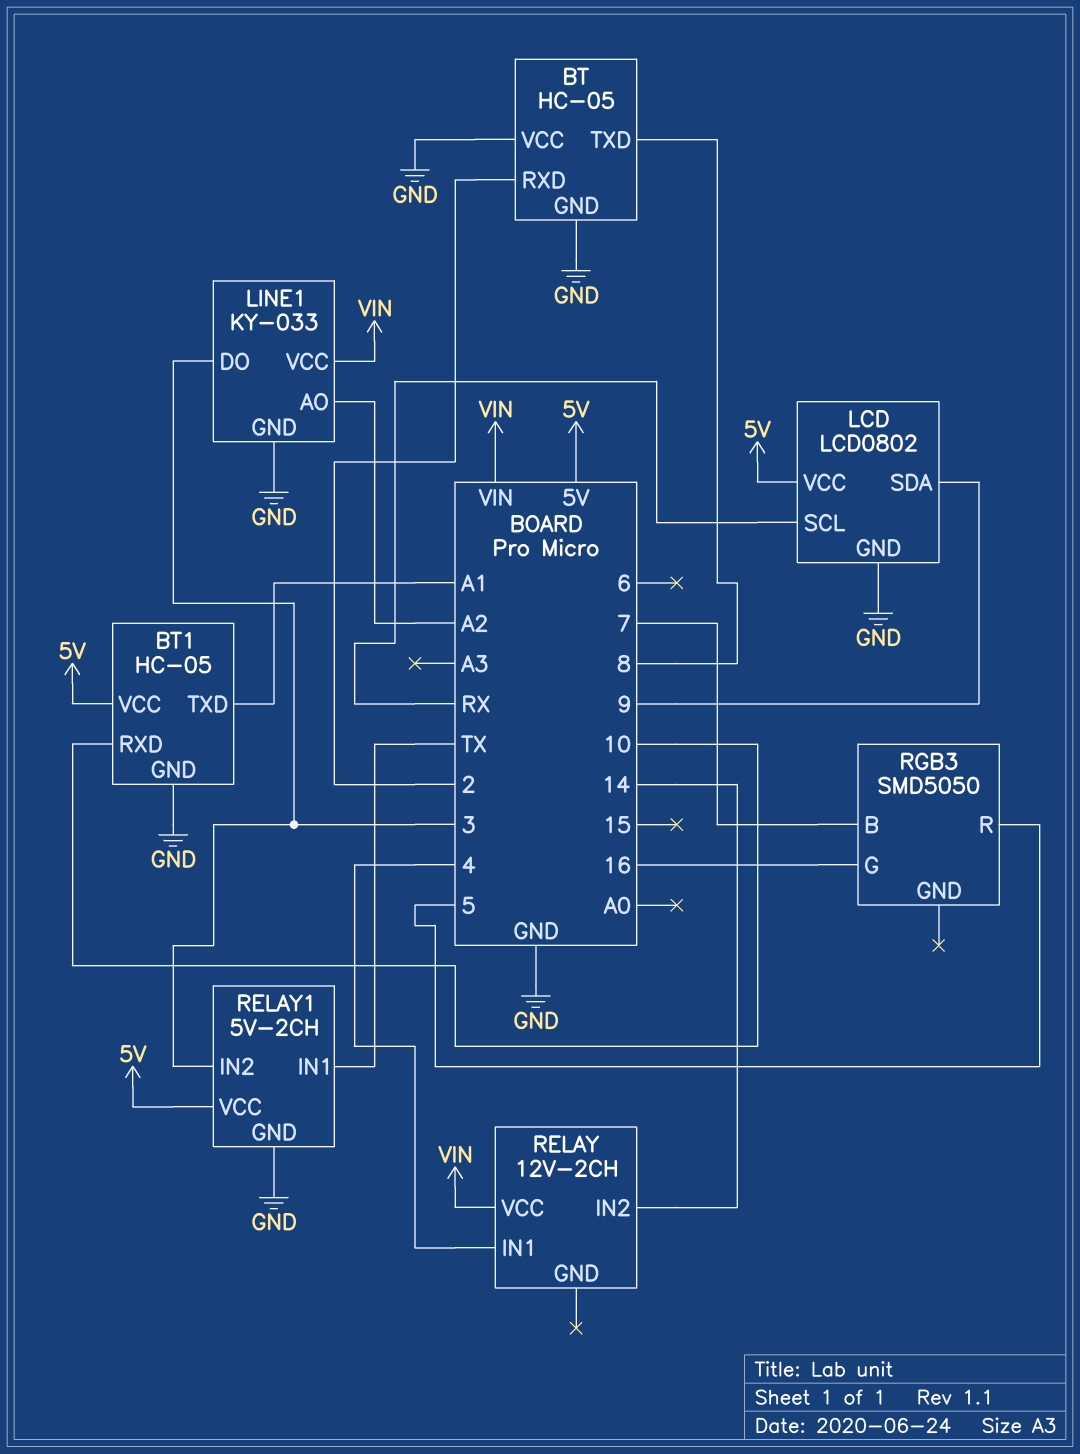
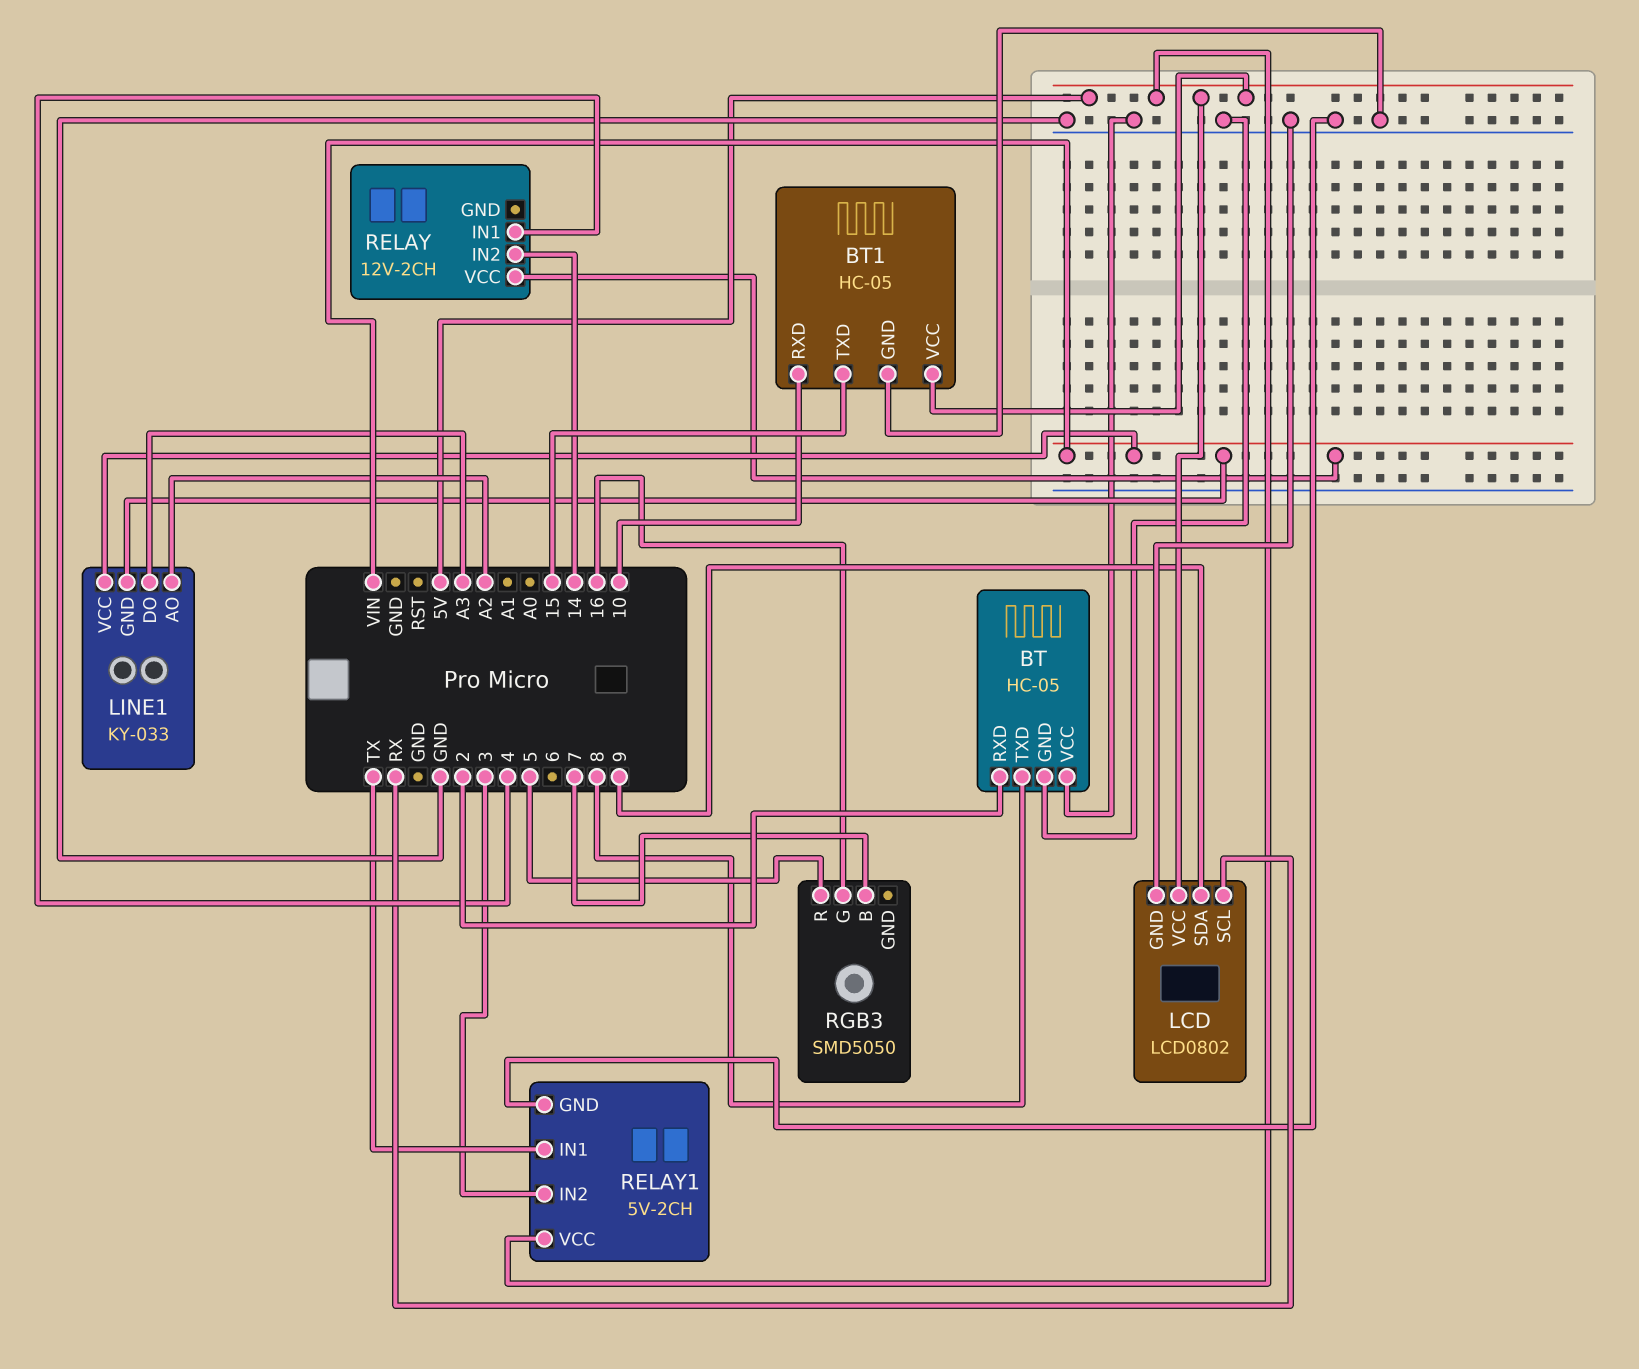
BT1 pin TXD: A1 -> 15
LINE1 pin DO: 3 -> A3
LINE1 pin GND: GND -> VIN

